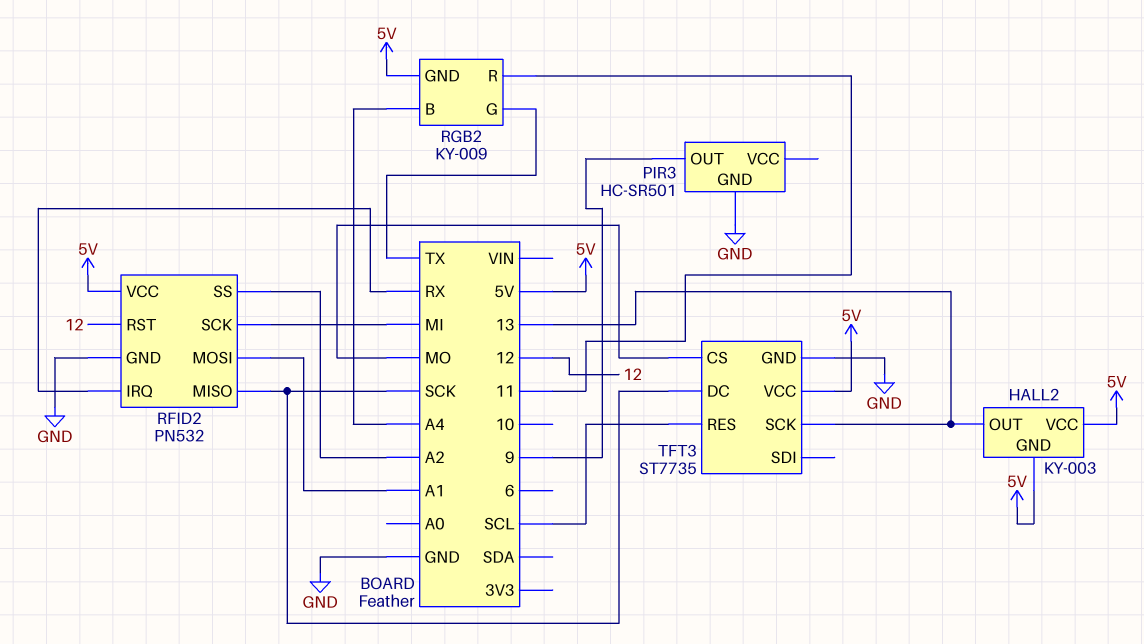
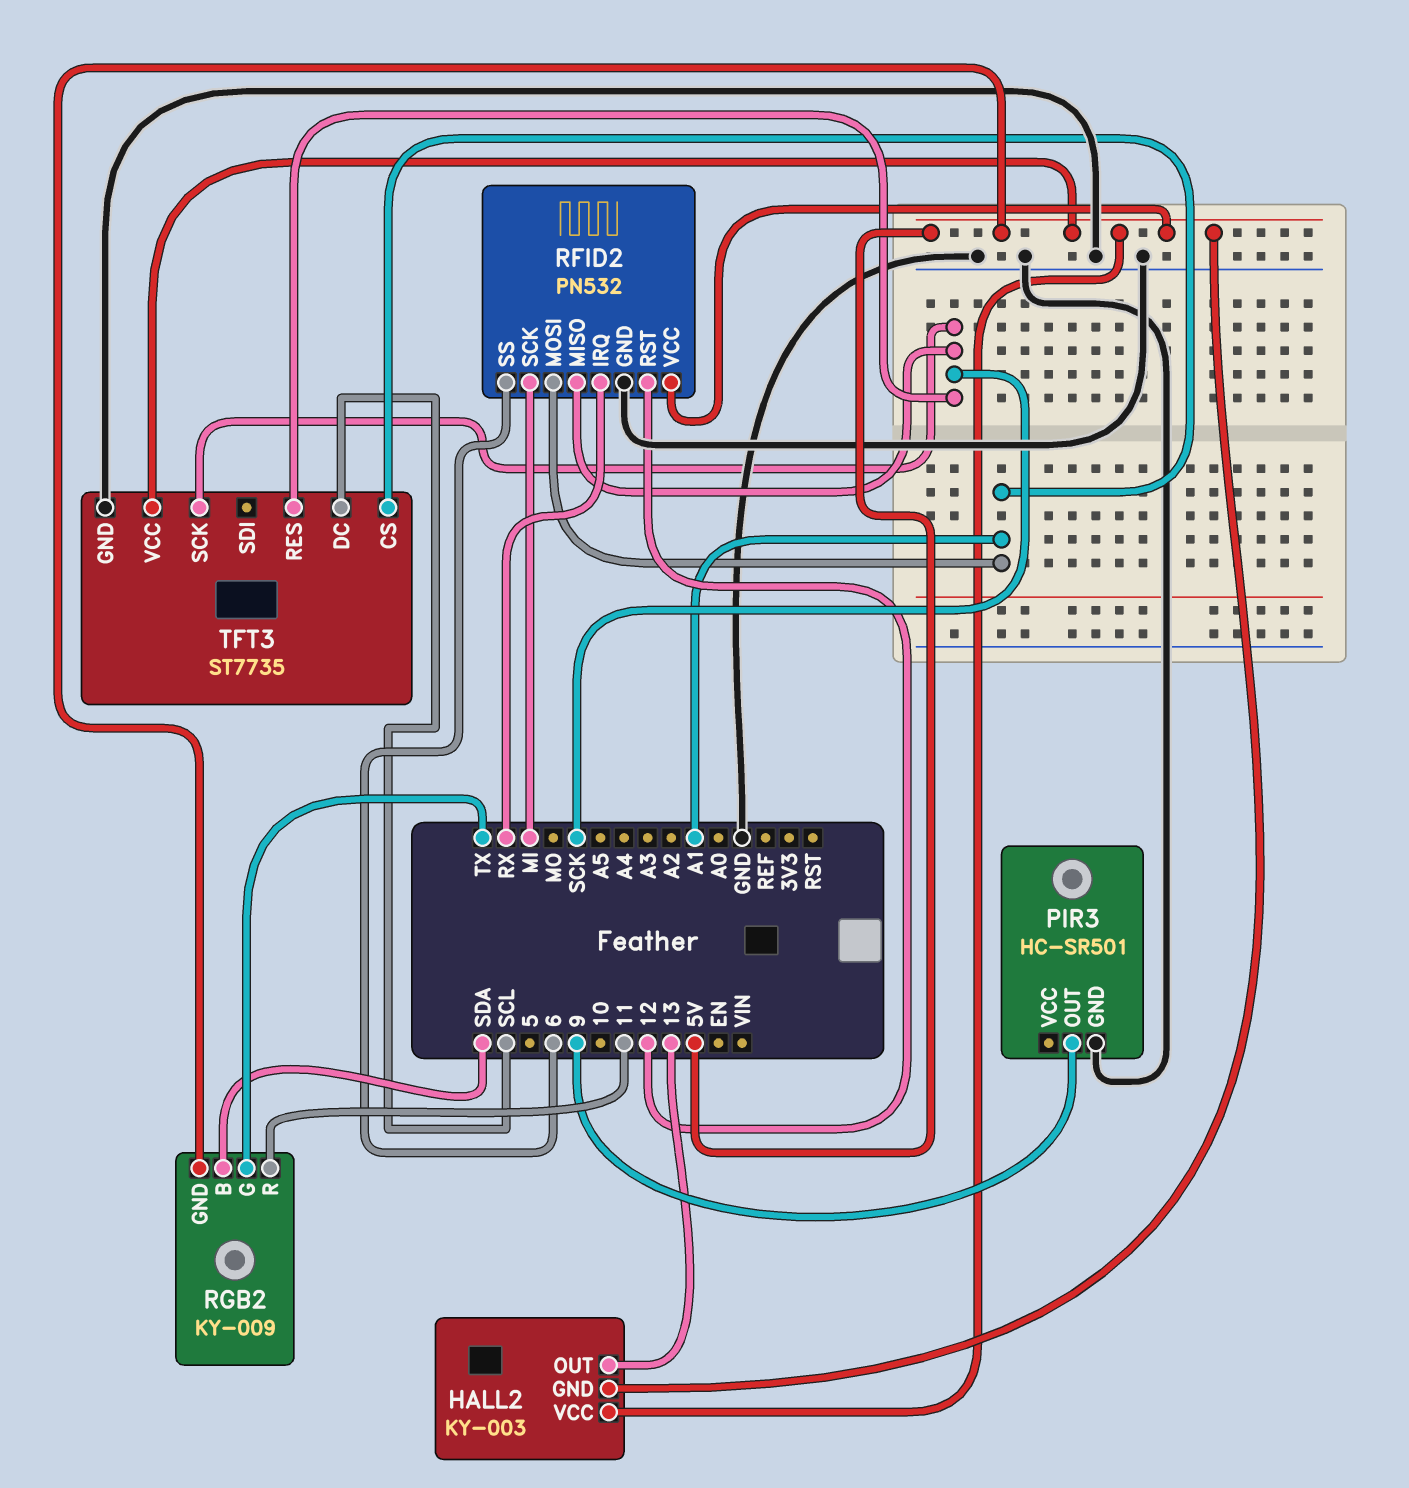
RFID2 pin SS: A2 -> 6
RGB2 pin B: A4 -> SDA
TFT3 pin CS: MO -> A1
TFT3 pin DC: SCK -> SCL
TFT3 pin RES: SCL -> SCK
TFT3 pin SCK: 13 -> SCK

